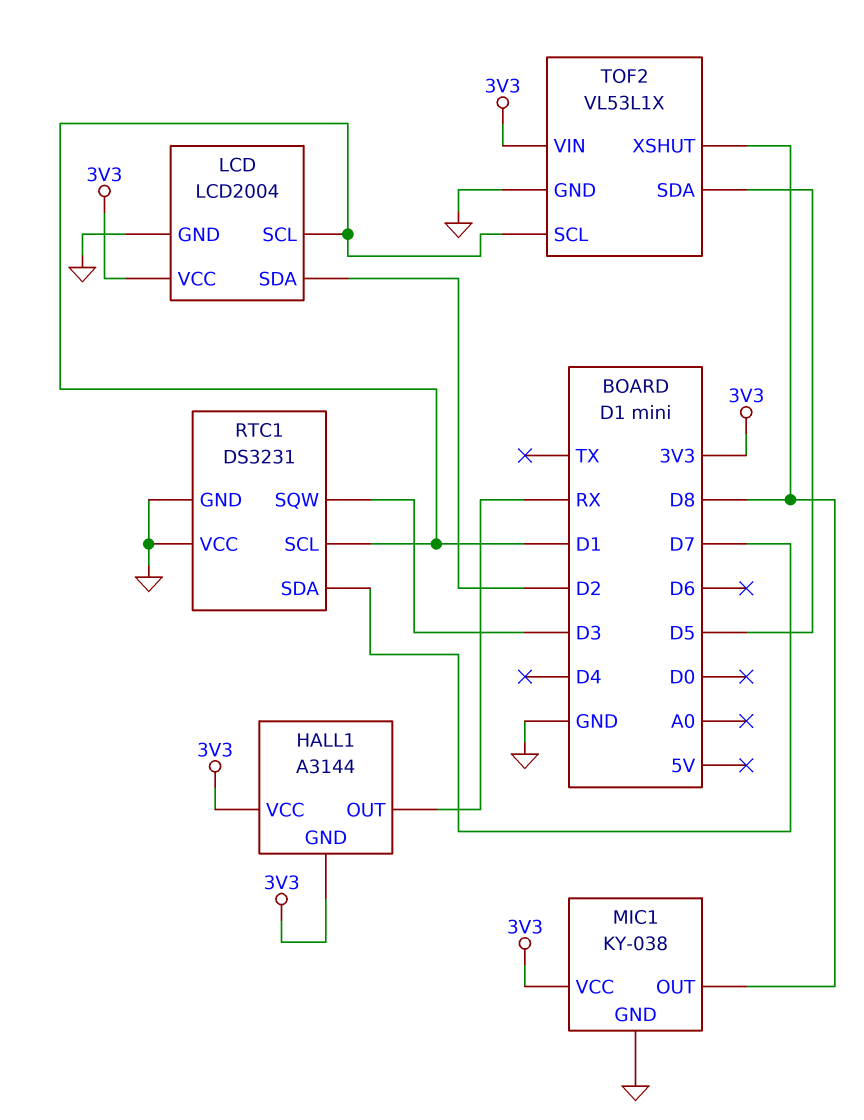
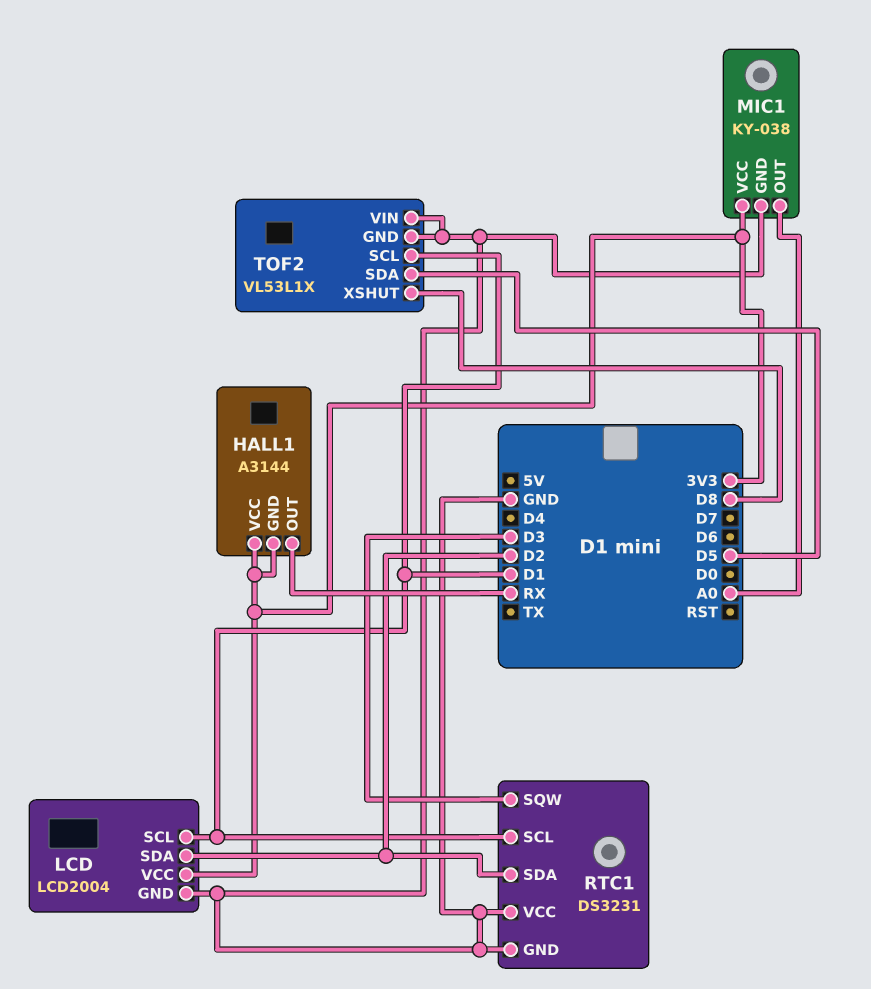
MIC1 pin OUT: D8 -> A0
RTC1 pin SDA: D7 -> D2
TOF2 pin VIN: 3V3 -> GND

